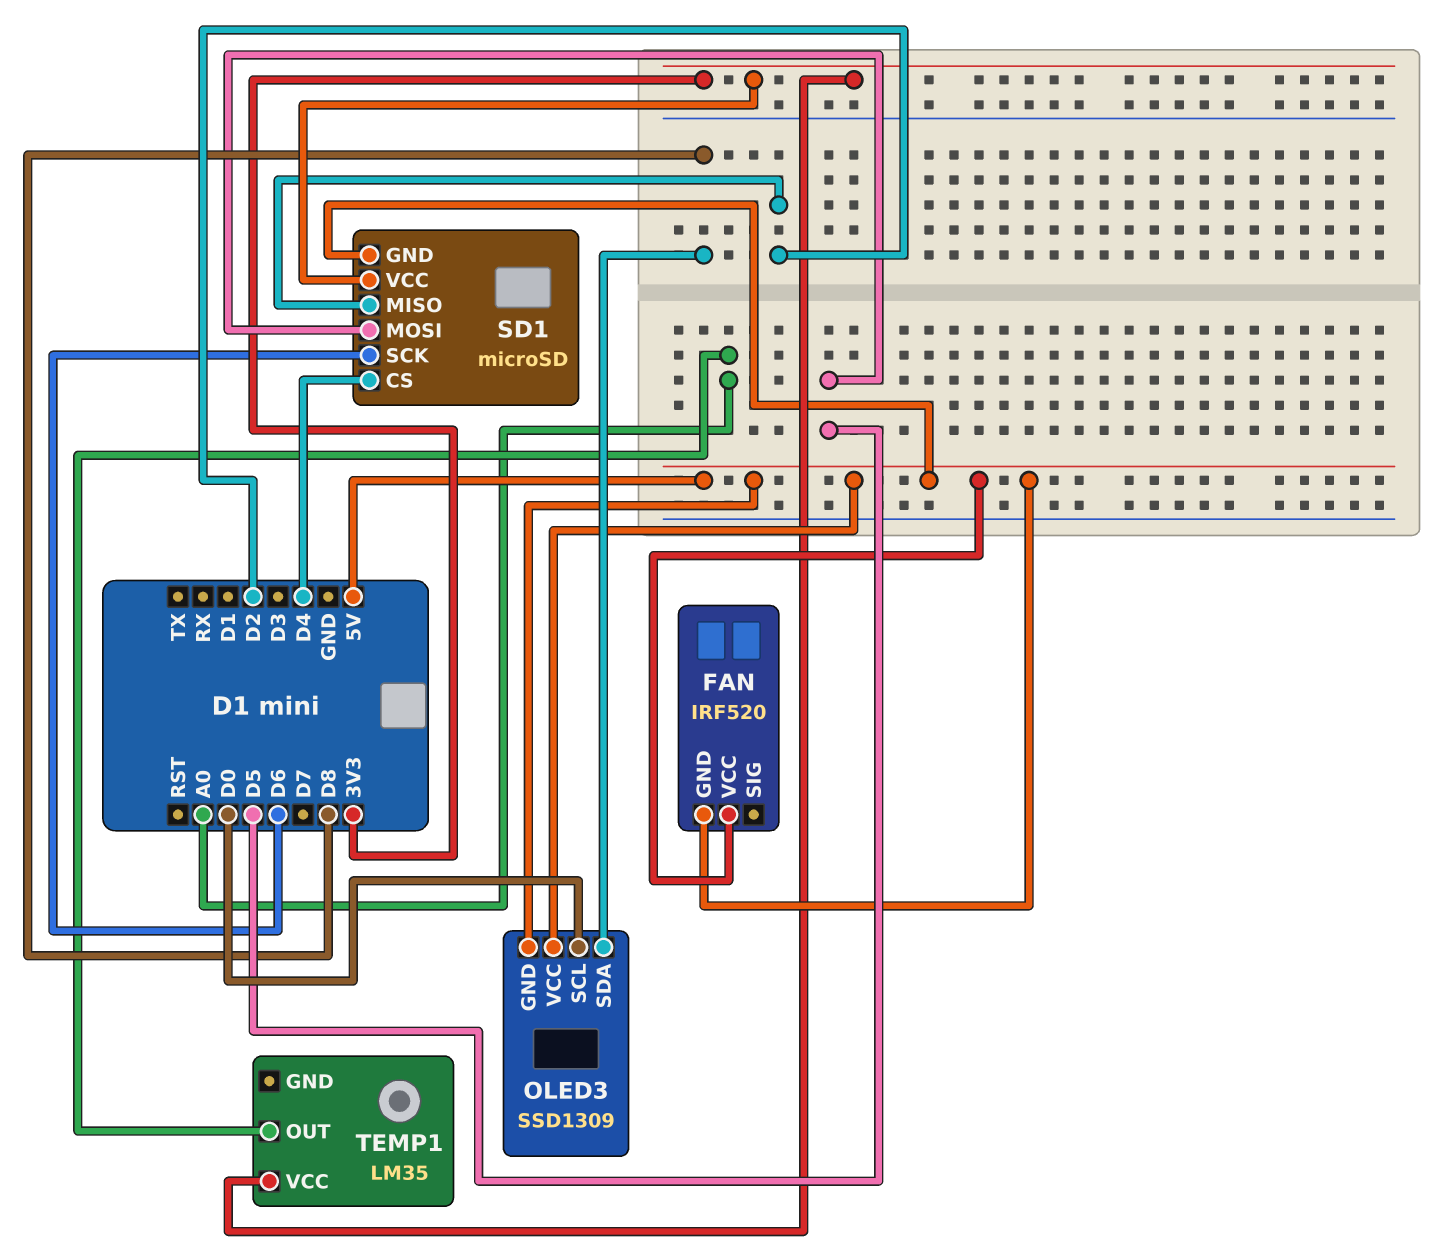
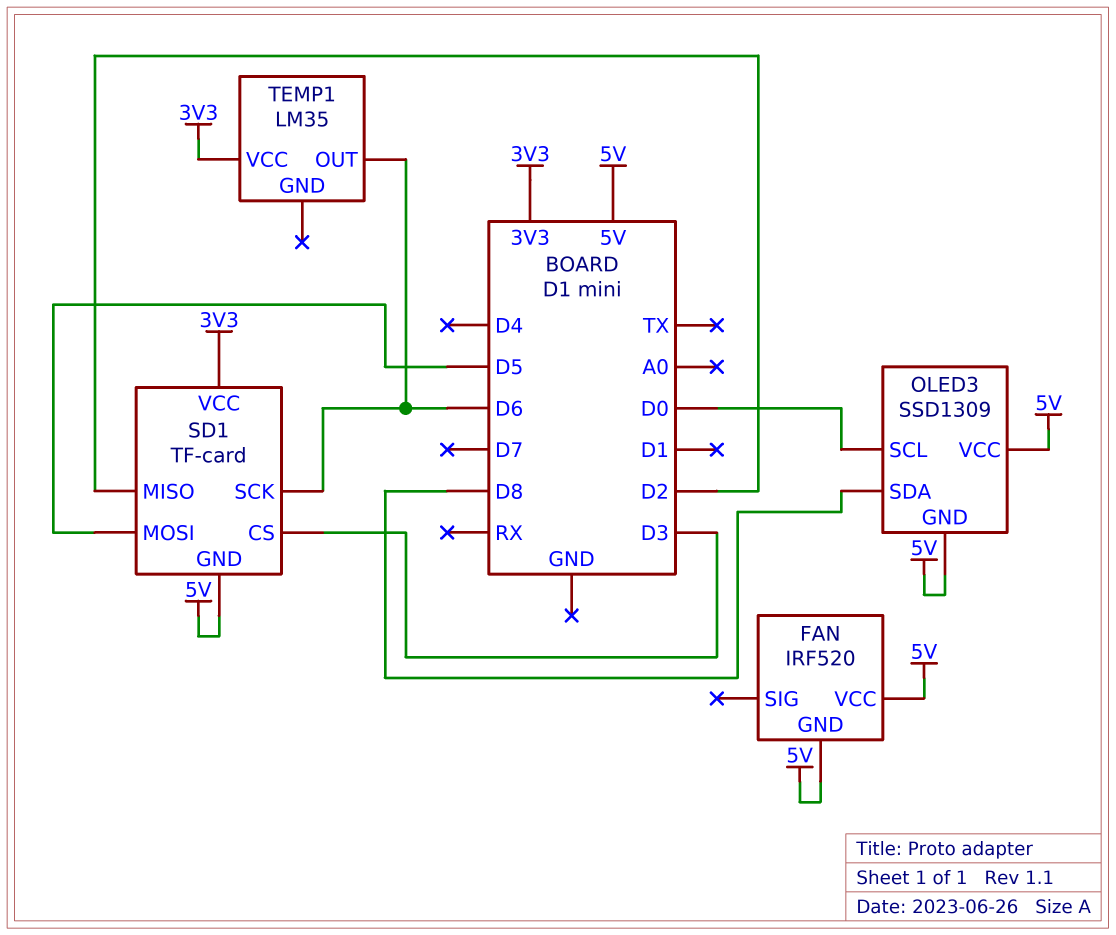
SD1: microSD -> TF-card
SD1 pin CS: D4 -> D3
TEMP1 pin OUT: A0 -> D6

